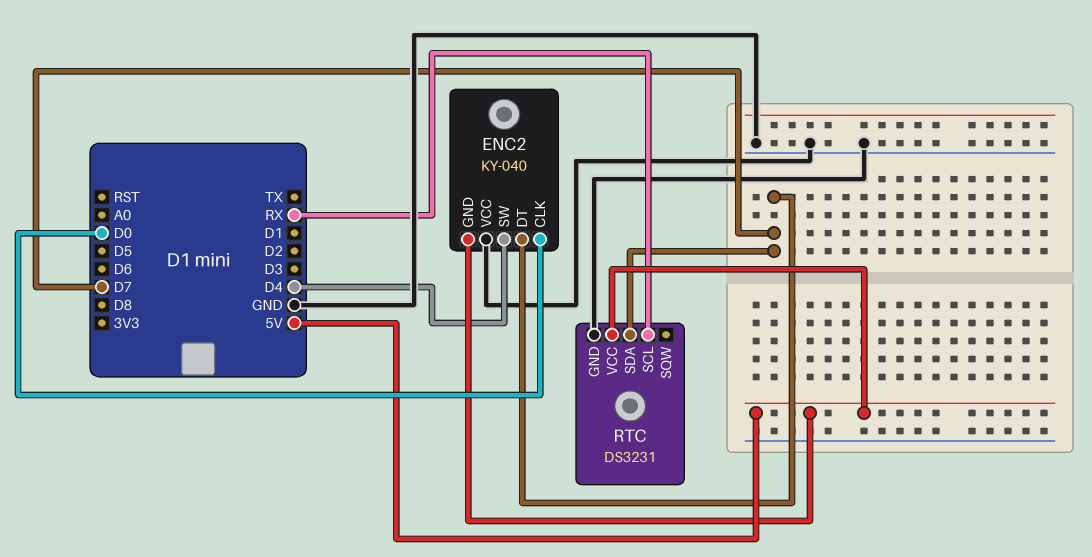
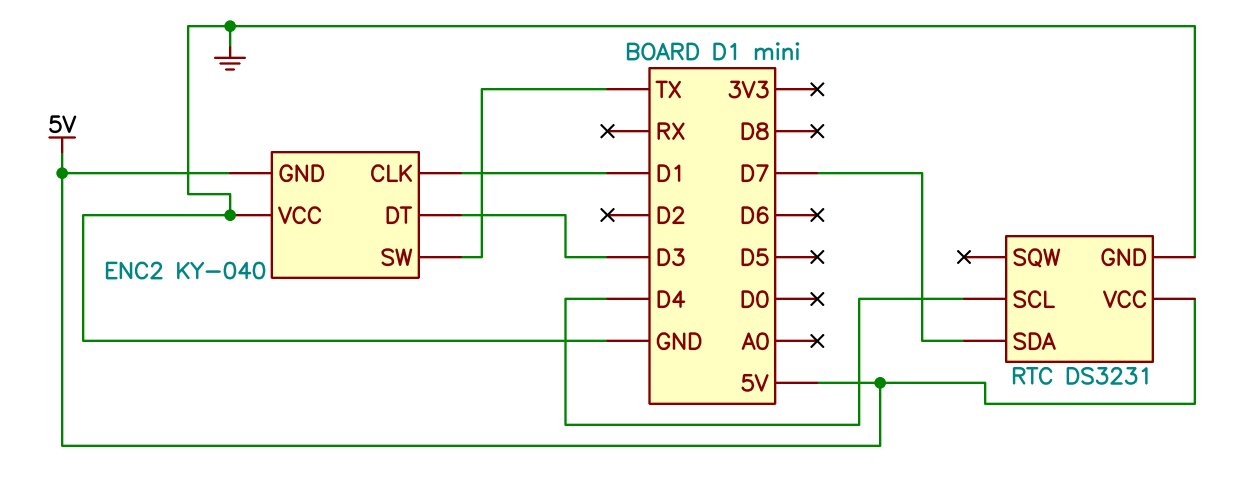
ENC2 pin CLK: D0 -> D1
ENC2 pin DT: D7 -> D3
ENC2 pin SW: D4 -> TX
RTC pin SCL: RX -> D4

